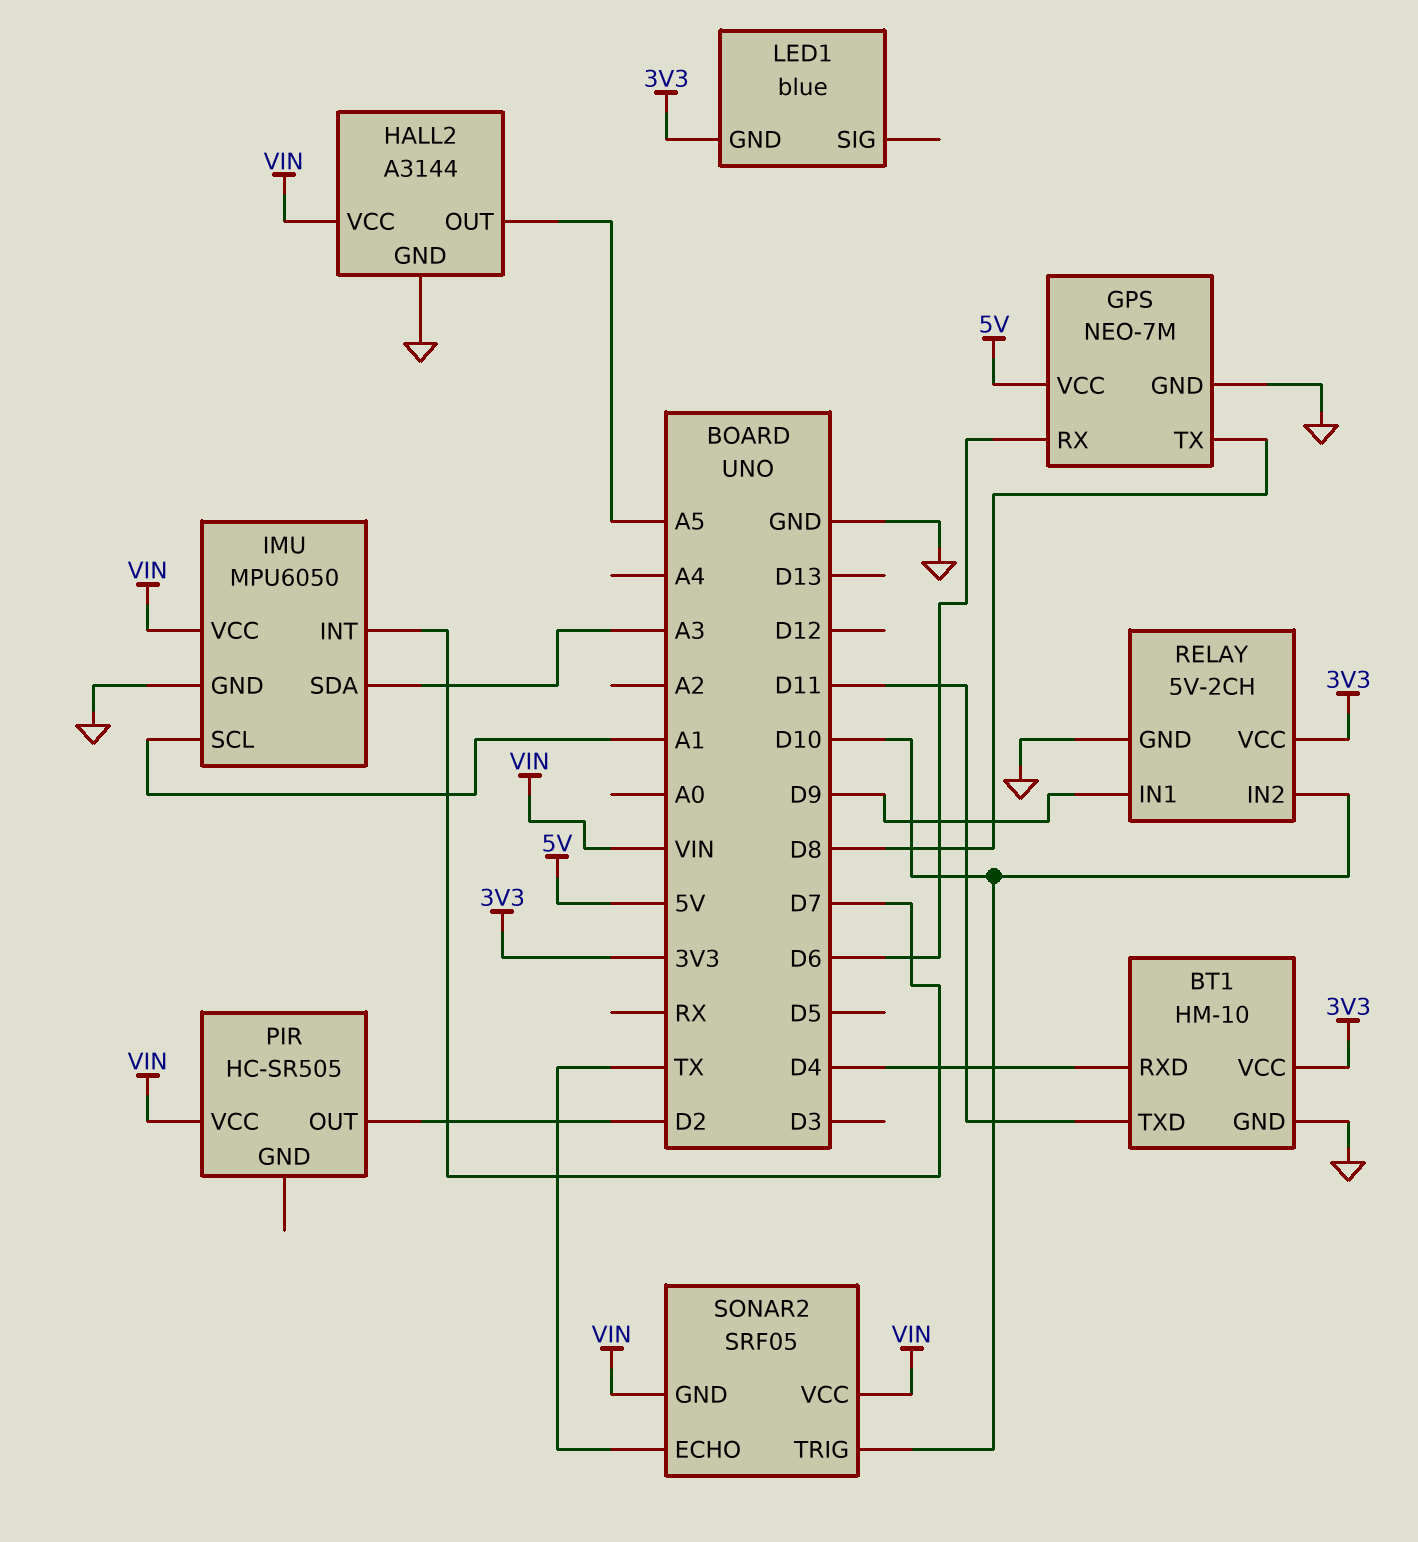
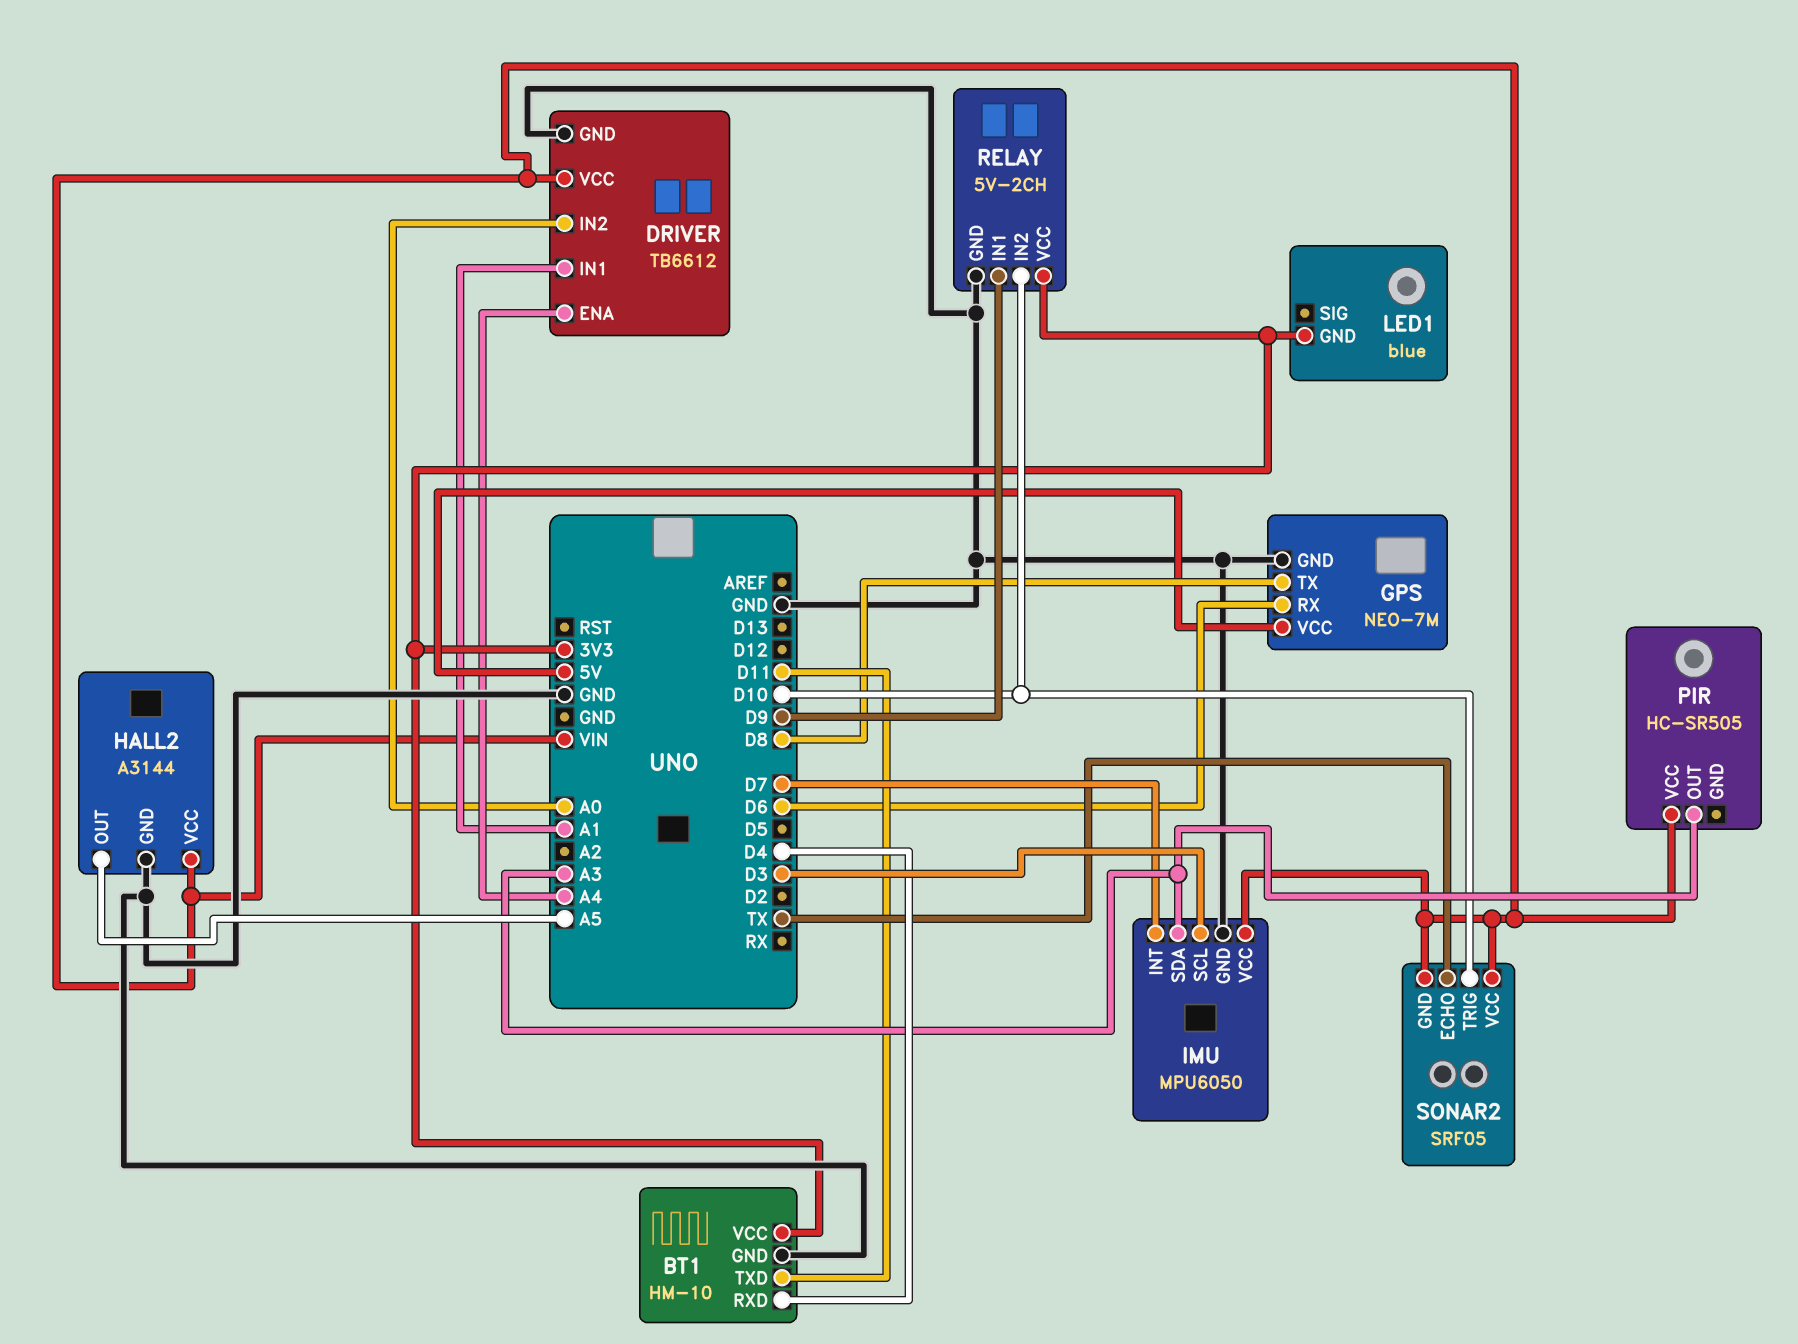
DRIVER: none -> TB6612
DRIVER pin ENA: none -> A4
DRIVER pin GND: none -> GND
DRIVER pin IN1: none -> A1
DRIVER pin IN2: none -> A0
DRIVER pin VCC: none -> VIN
IMU pin SCL: A1 -> D3
PIR pin OUT: D2 -> A3

